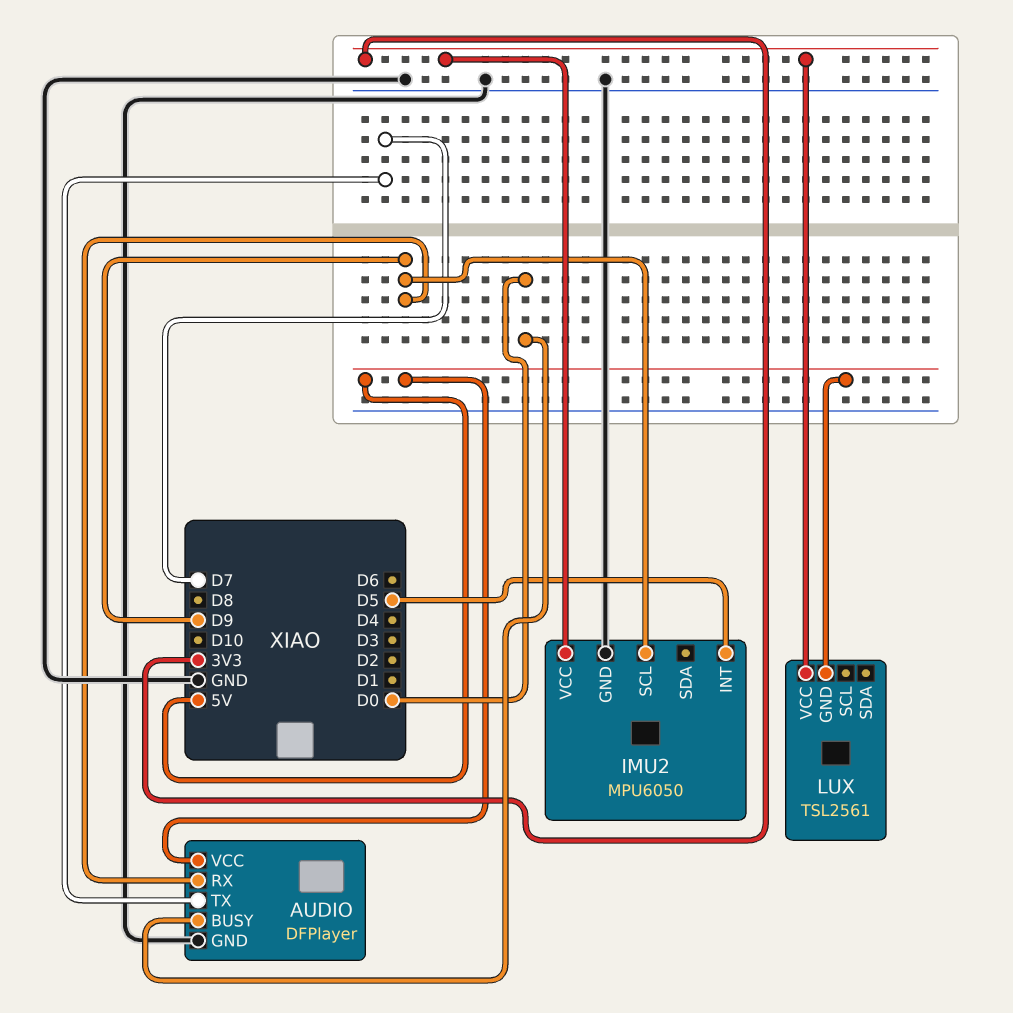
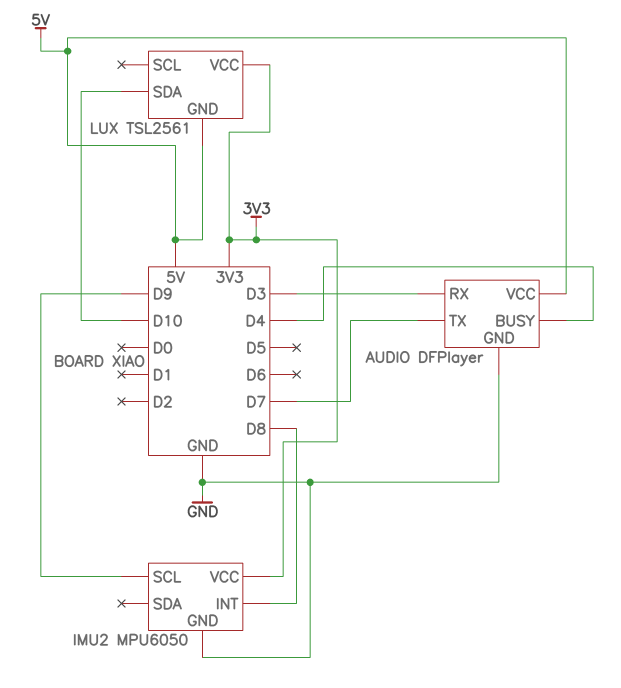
AUDIO pin BUSY: D0 -> D4
AUDIO pin RX: D9 -> D3
IMU2 pin INT: D5 -> D8
LUX pin SDA: none -> D10

